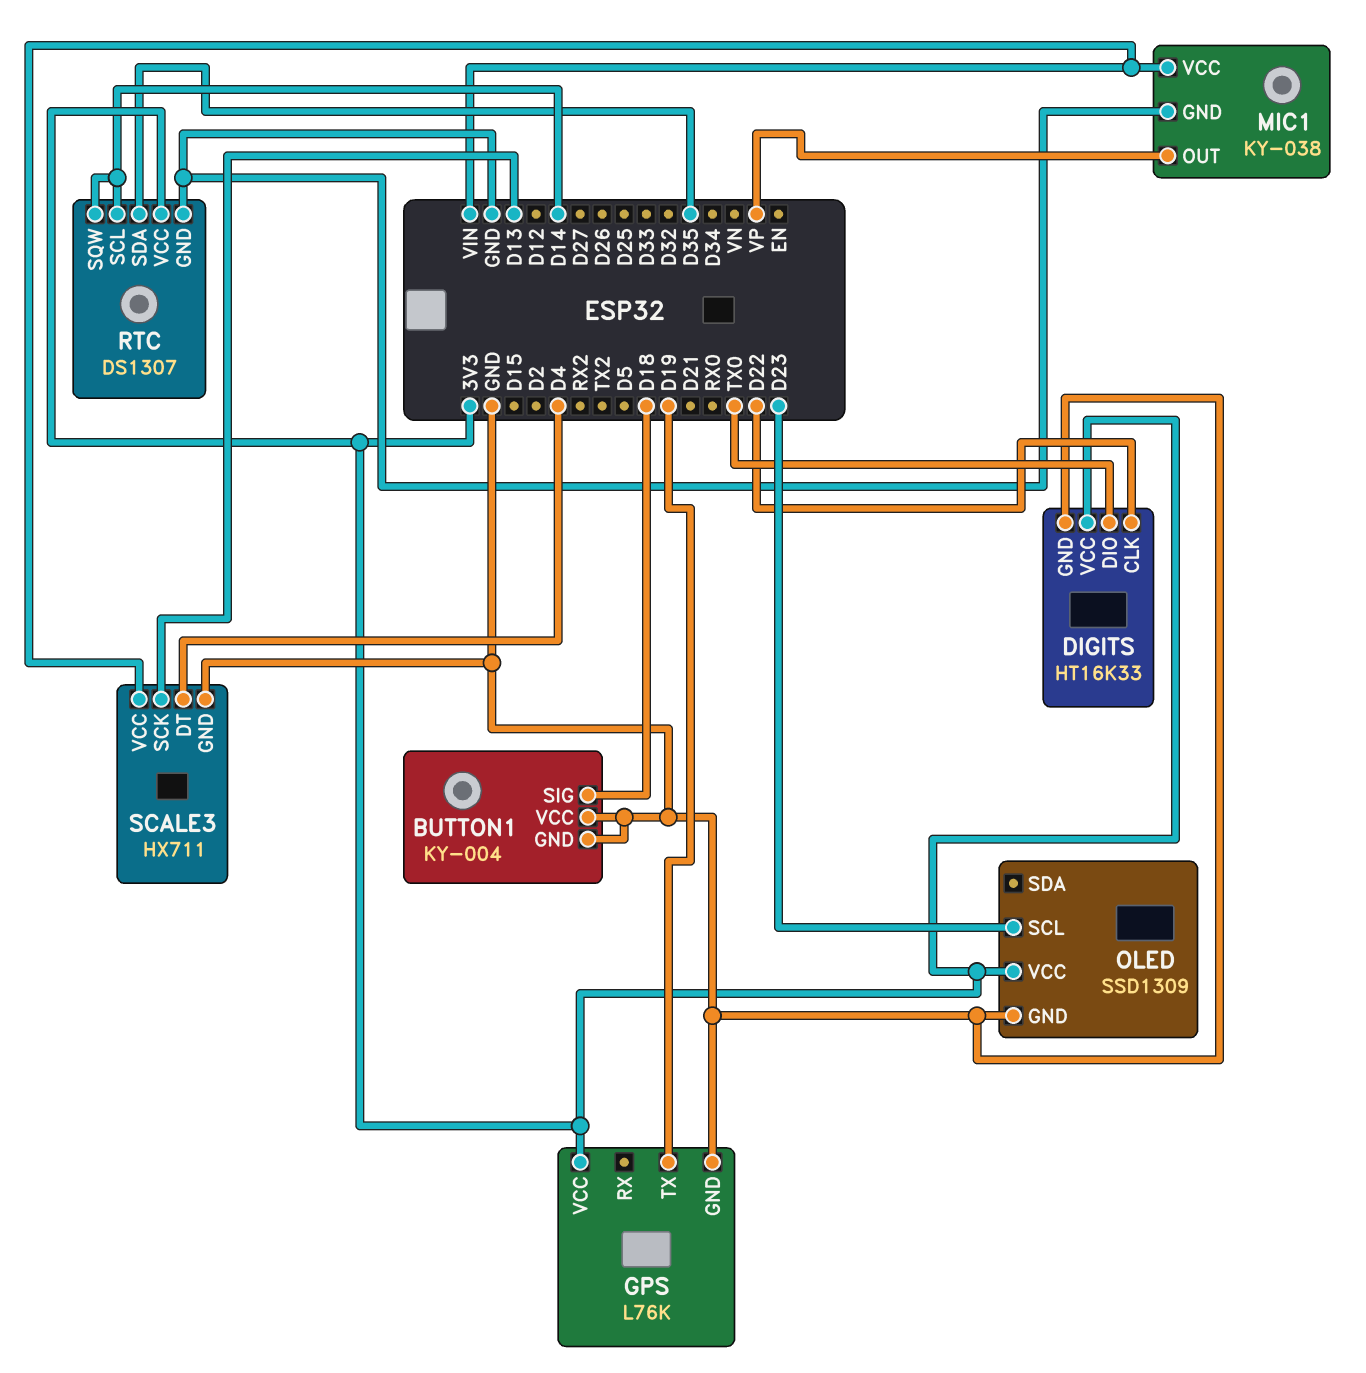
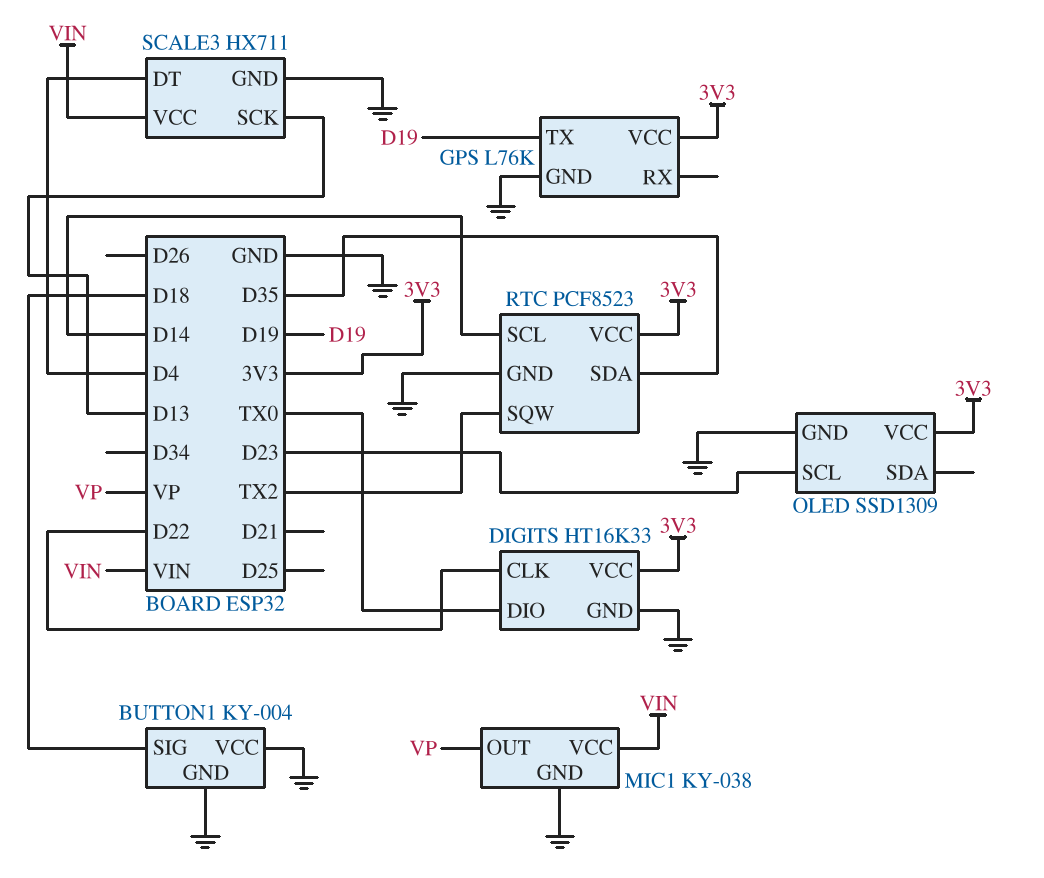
RTC: DS1307 -> PCF8523
RTC pin SQW: D14 -> TX2

